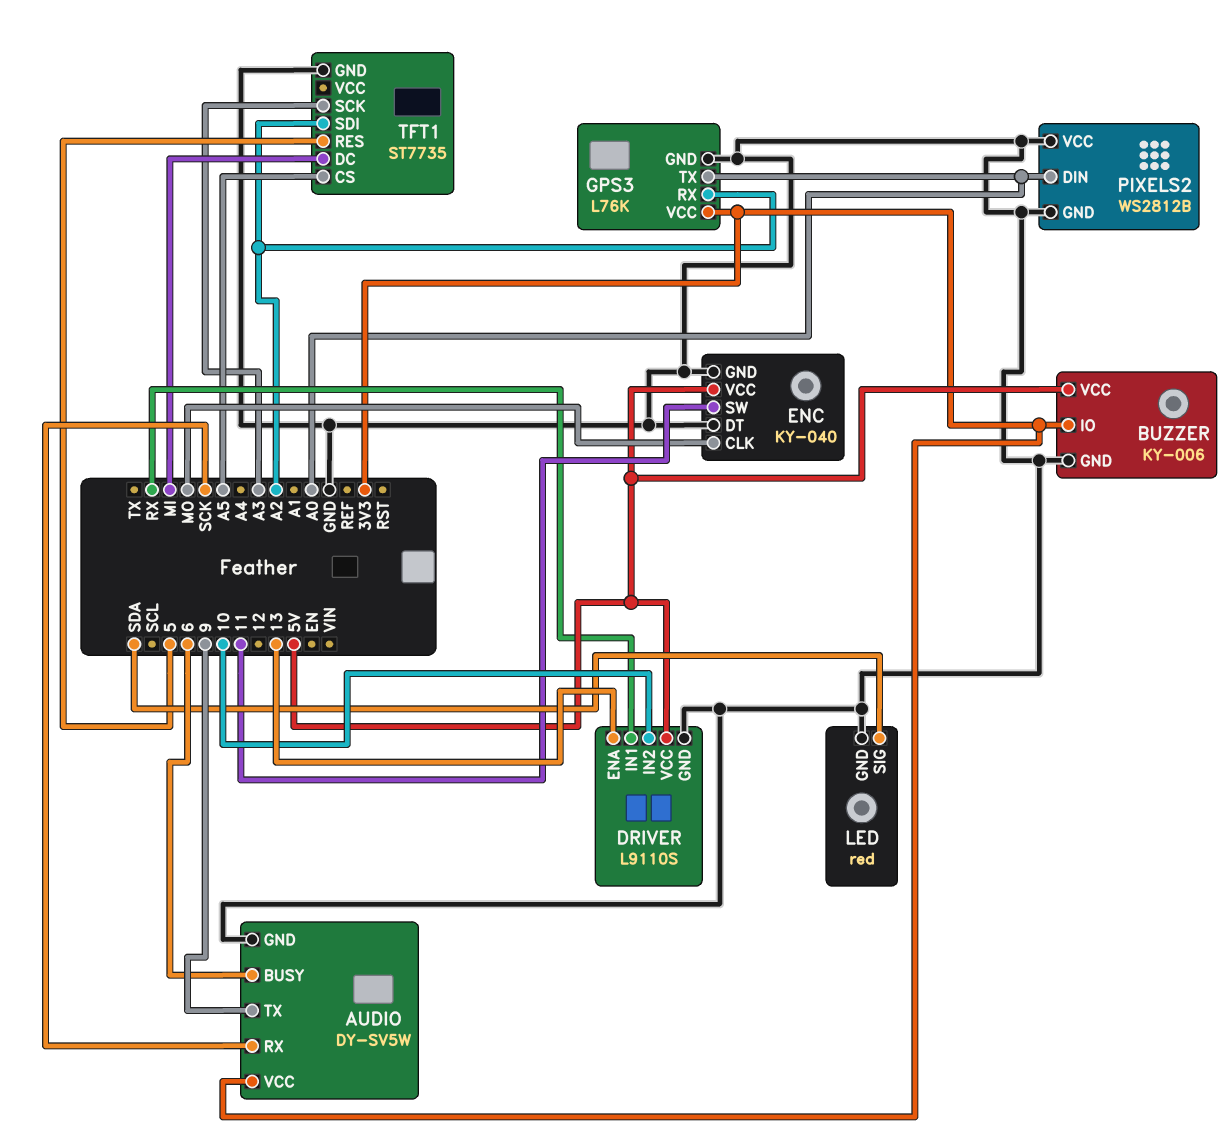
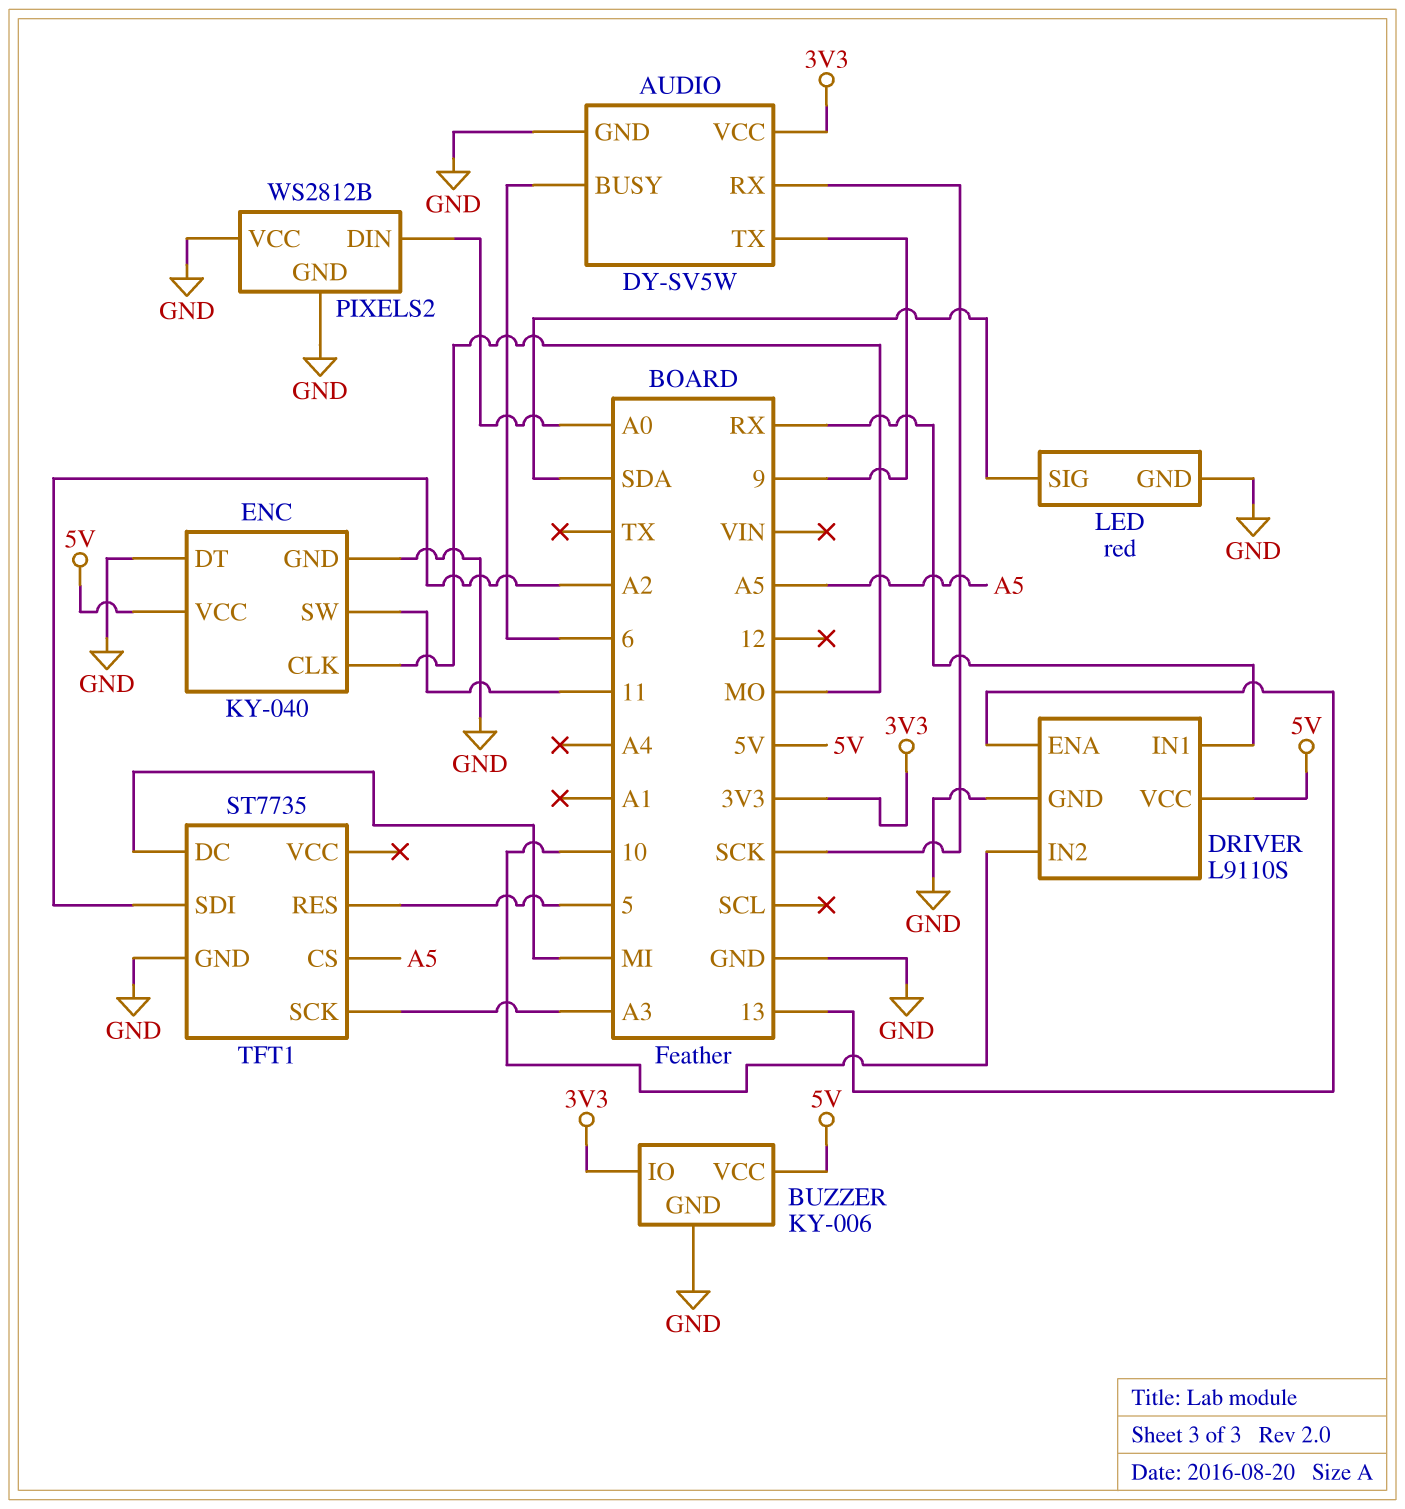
GPS3: L76K -> none
GPS3 pin GND: GND -> none
GPS3 pin RX: A2 -> none
GPS3 pin TX: A0 -> none
GPS3 pin VCC: 3V3 -> none

